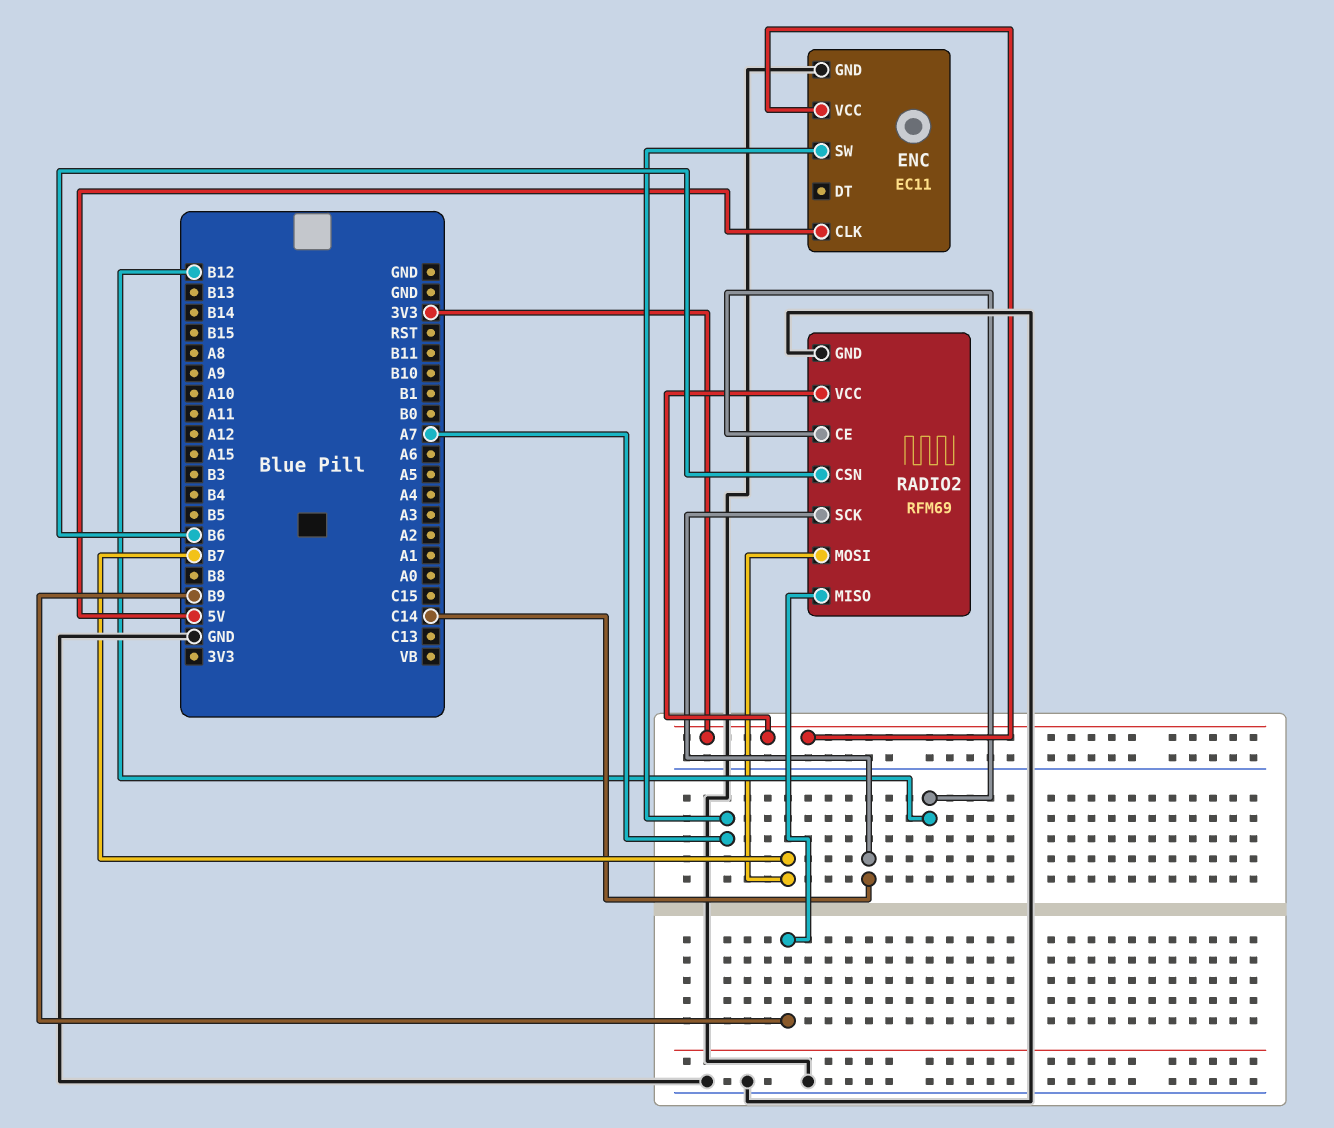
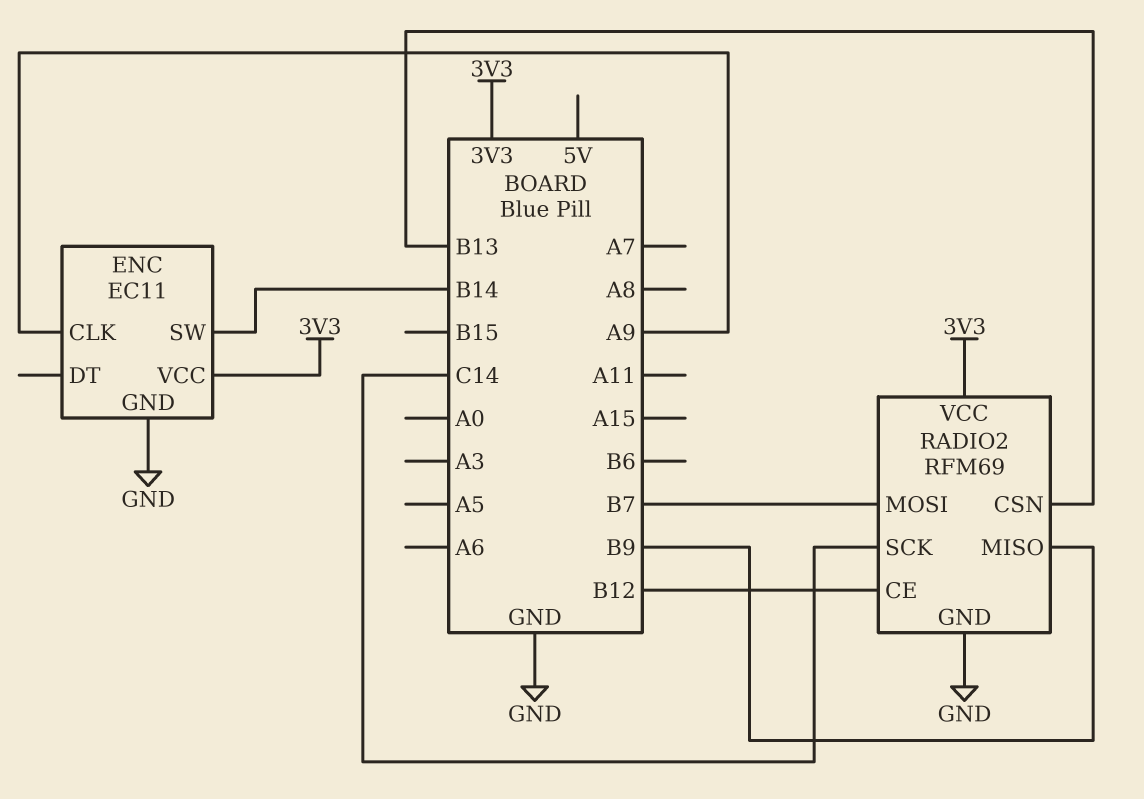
ENC pin CLK: 5V -> A9
ENC pin SW: A7 -> B14
RADIO2 pin CSN: B6 -> B13

